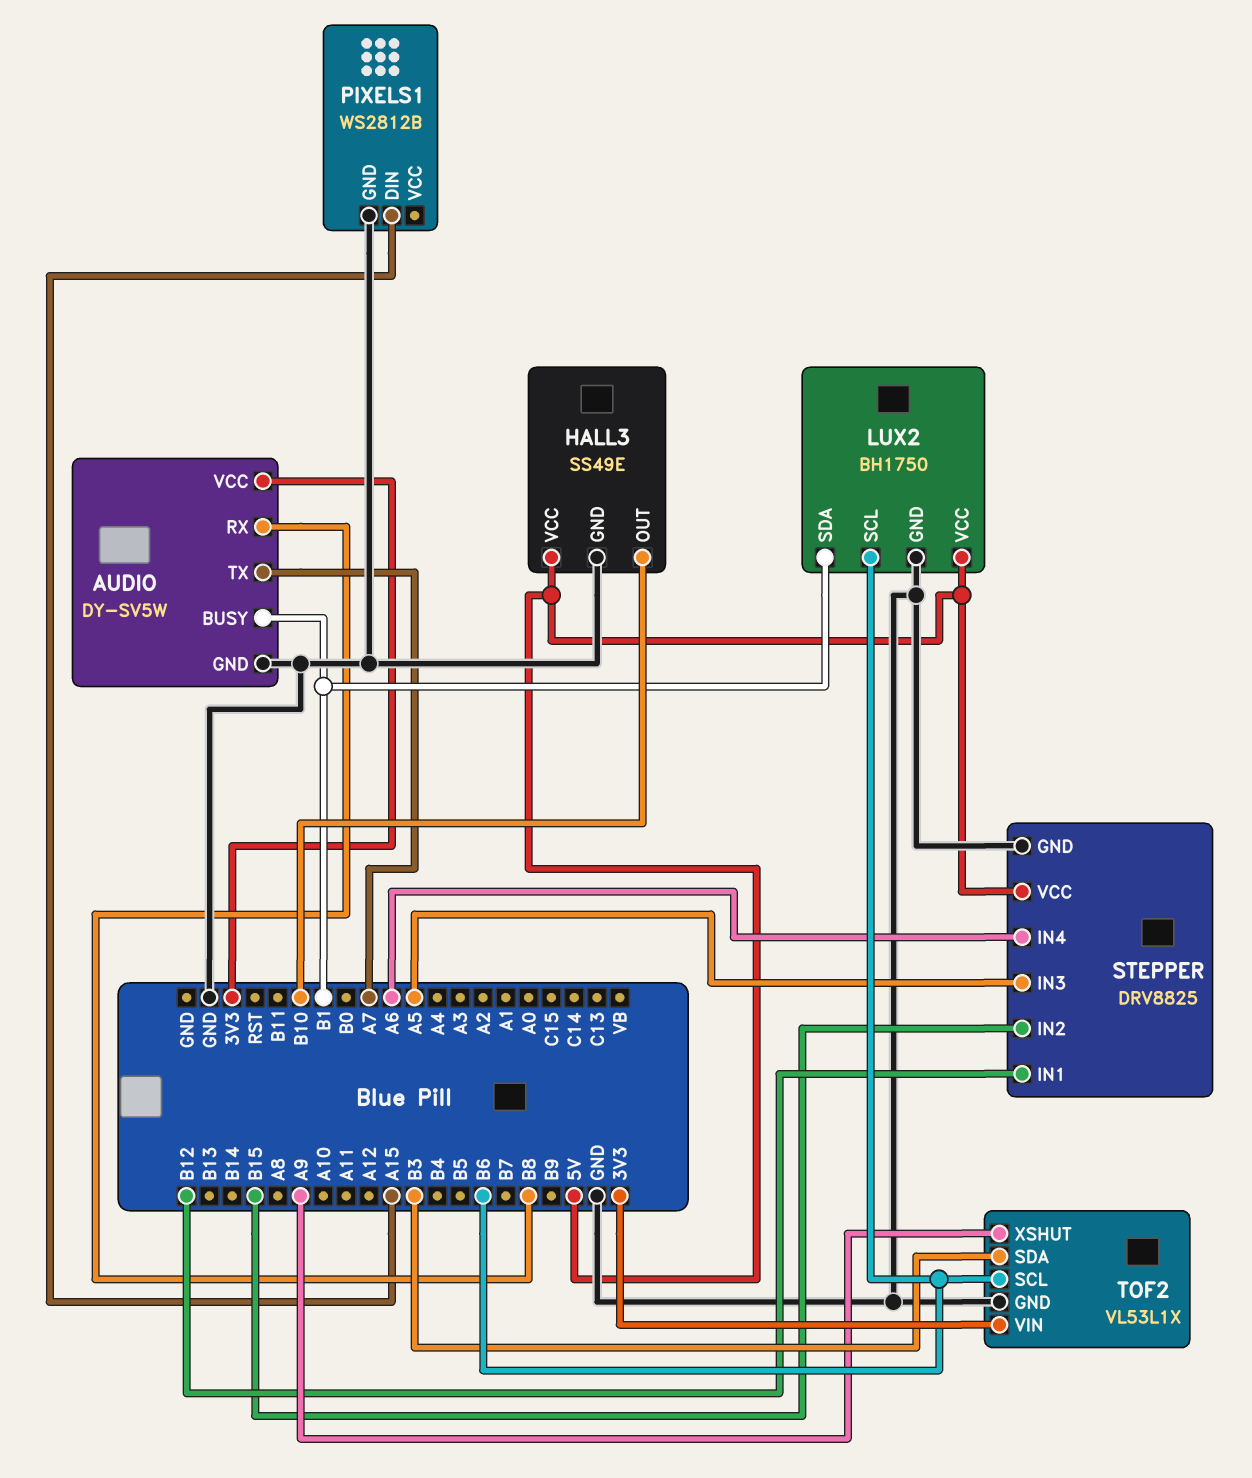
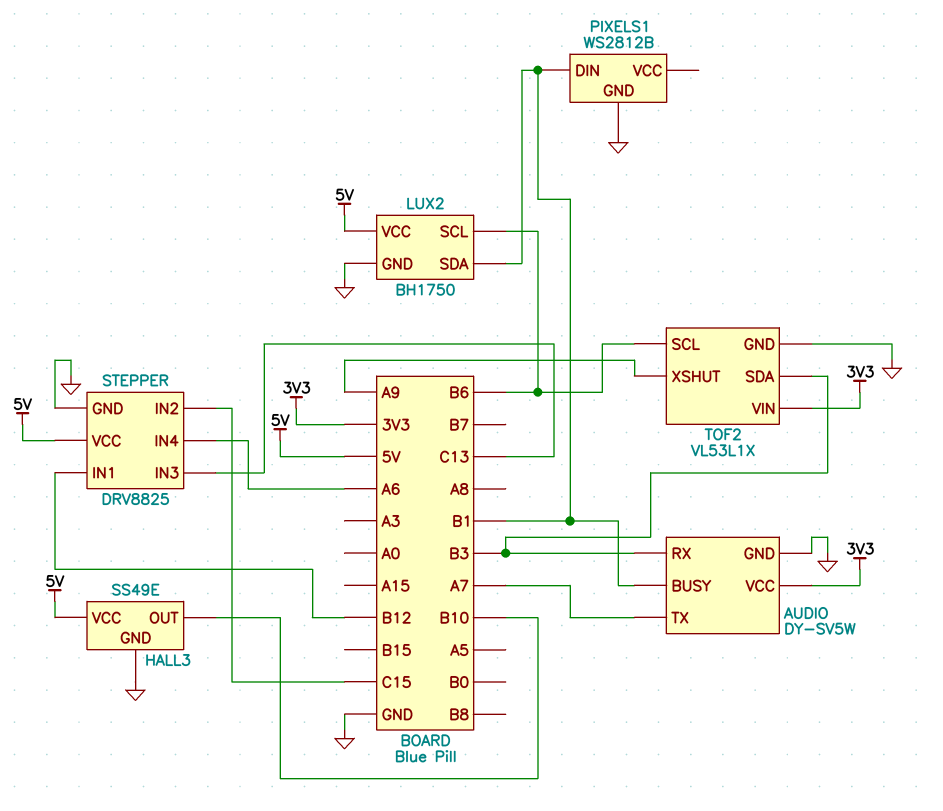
AUDIO pin RX: B8 -> B3
PIXELS1 pin DIN: A15 -> B1
STEPPER pin IN2: B15 -> C15
STEPPER pin IN3: A5 -> C13

